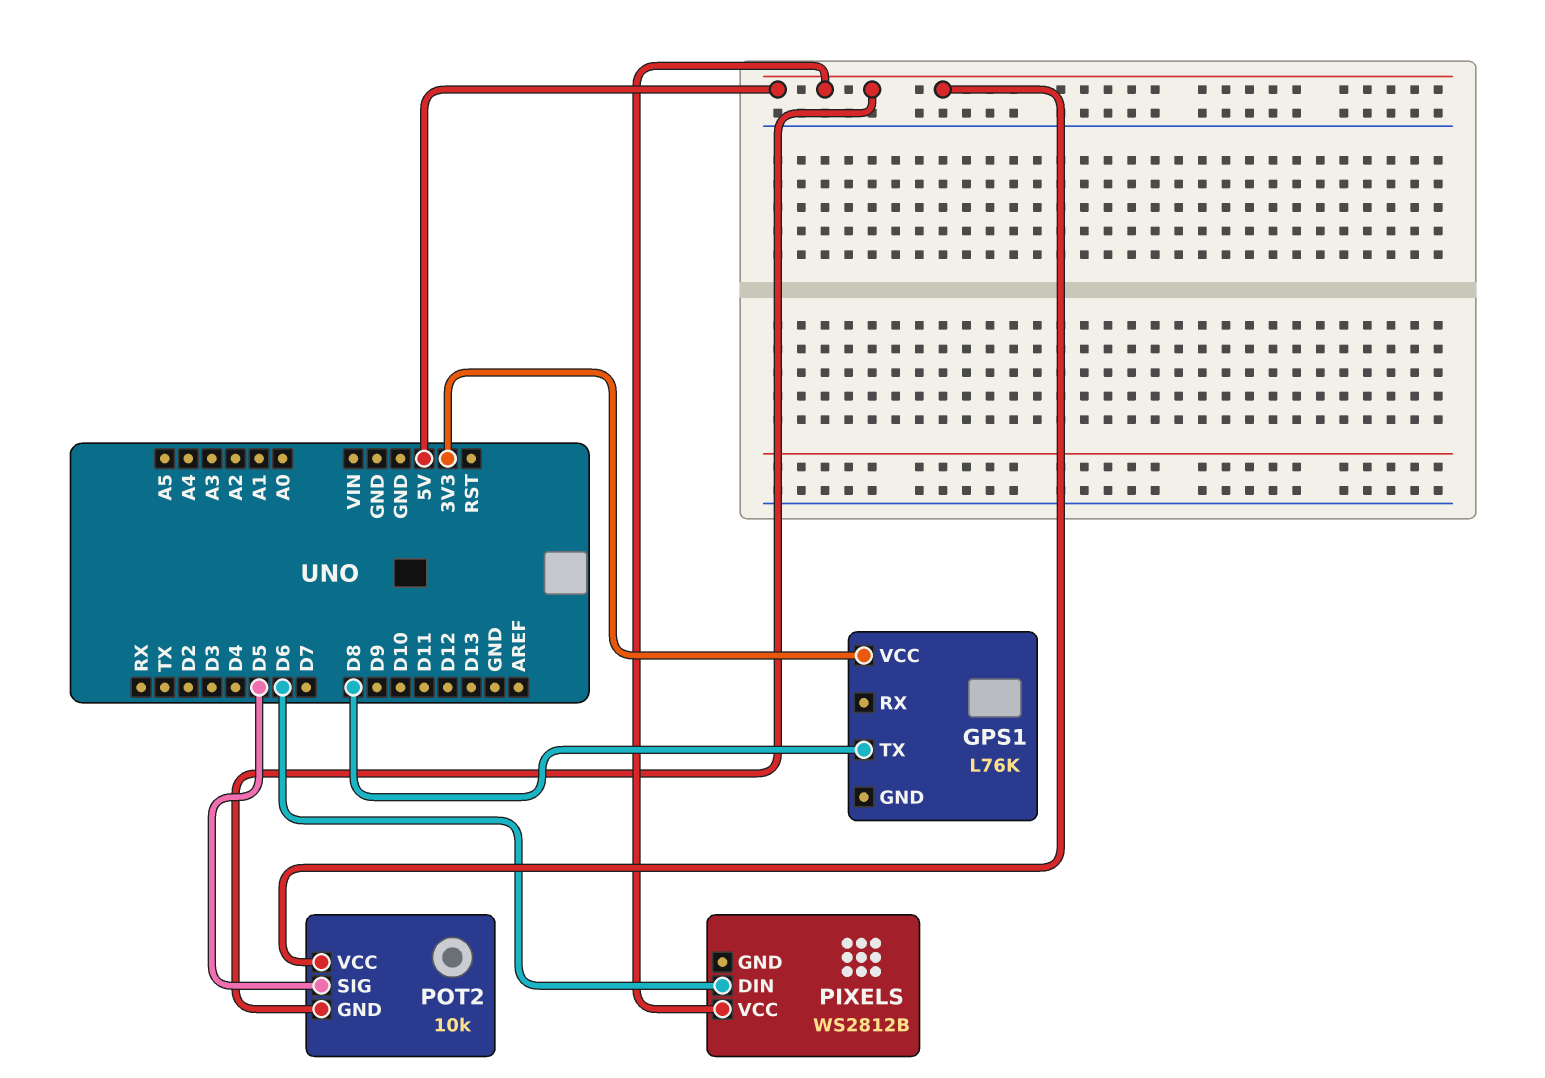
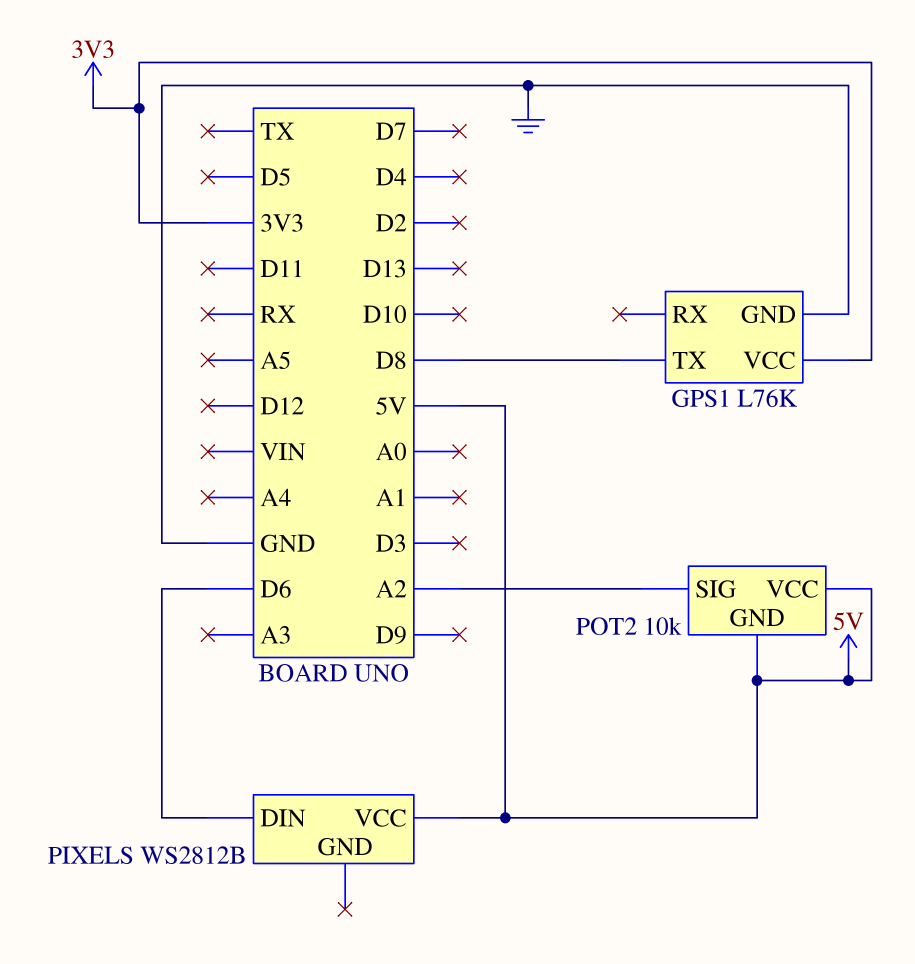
GPS1 pin GND: none -> GND
POT2 pin SIG: D5 -> A2

